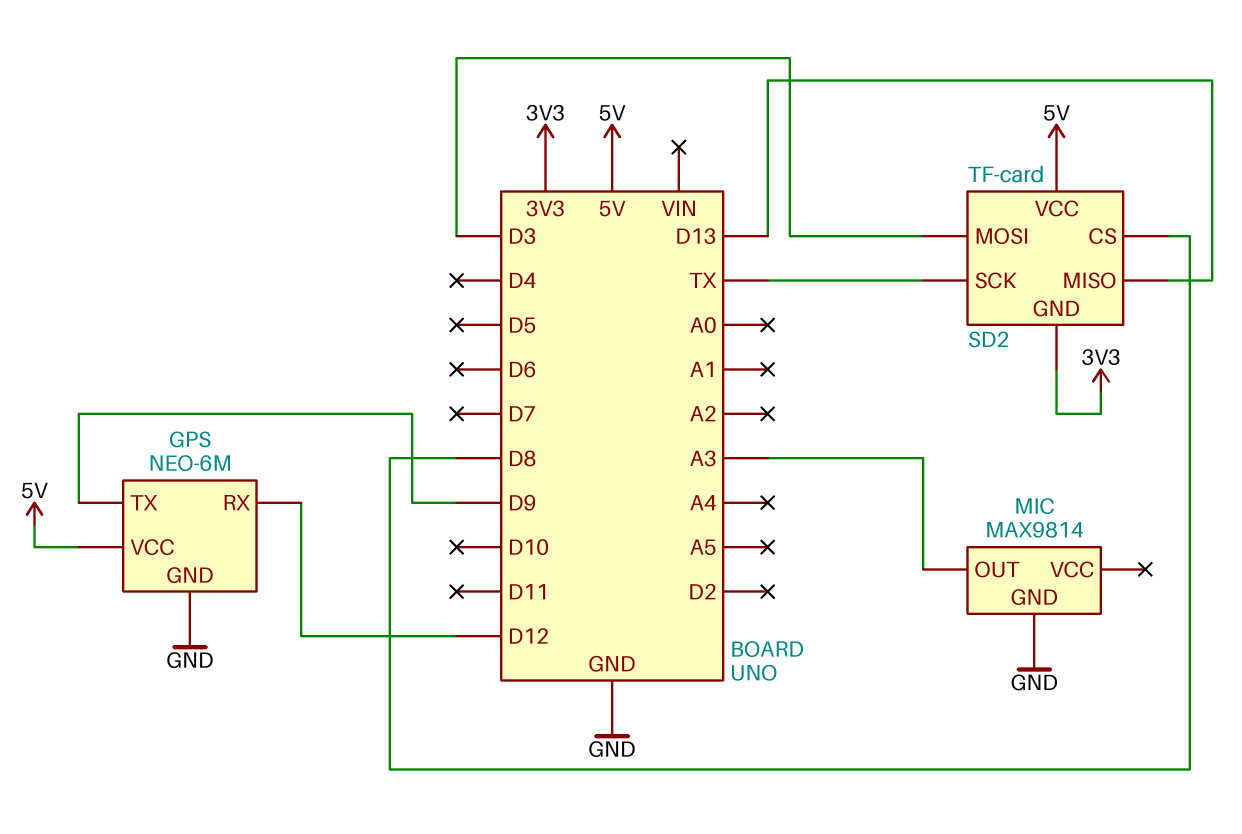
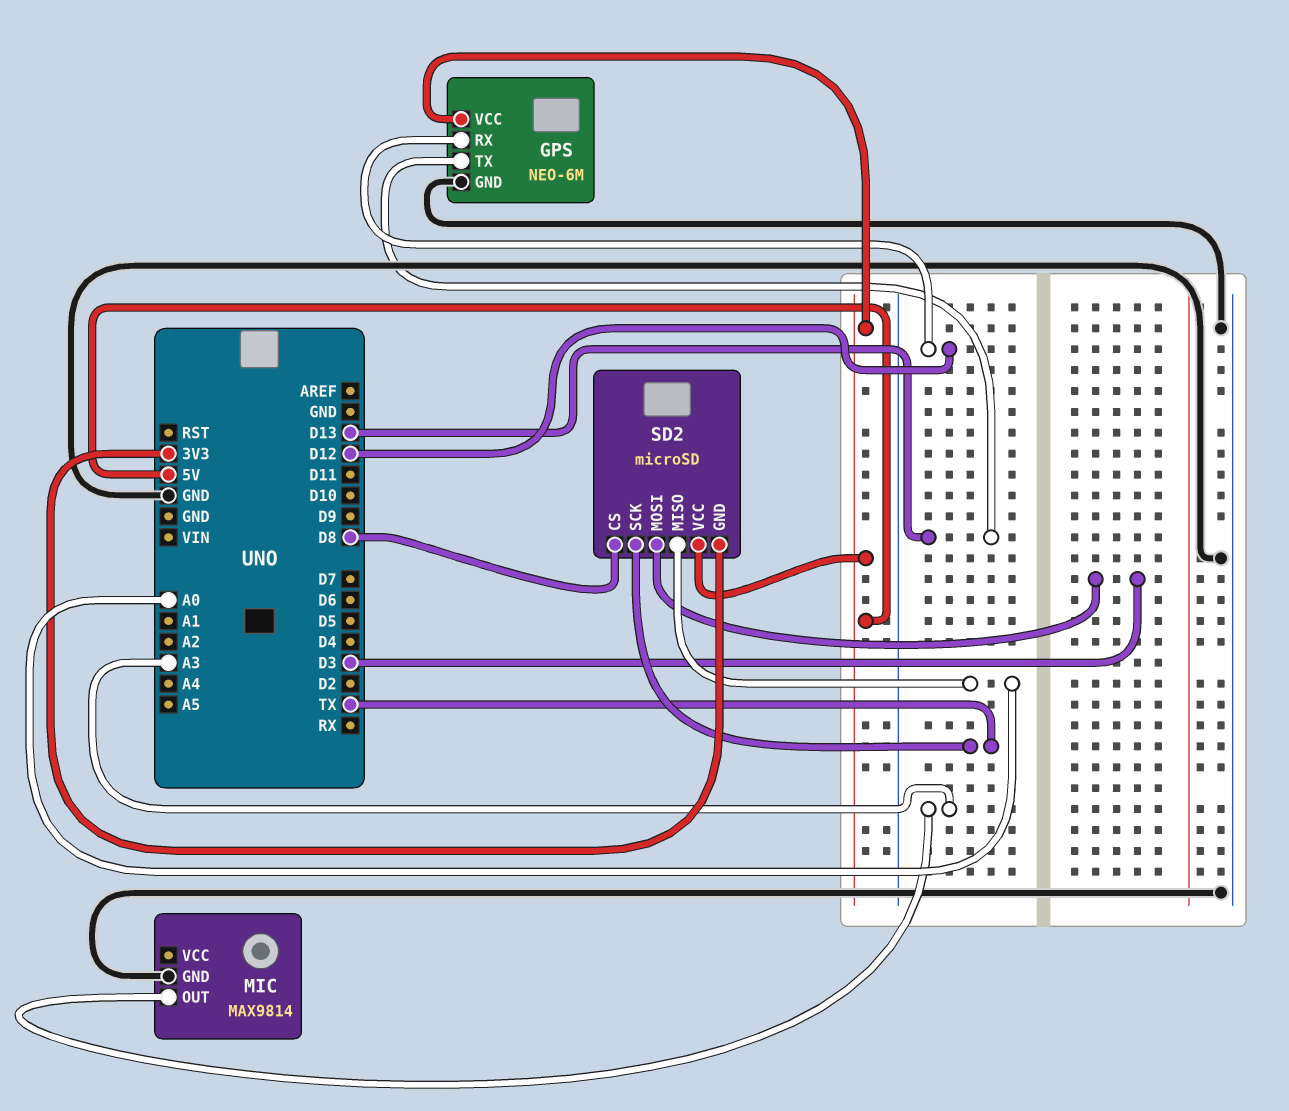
GPS pin TX: D9 -> D13
SD2: TF-card -> microSD
SD2 pin MISO: D13 -> A0

